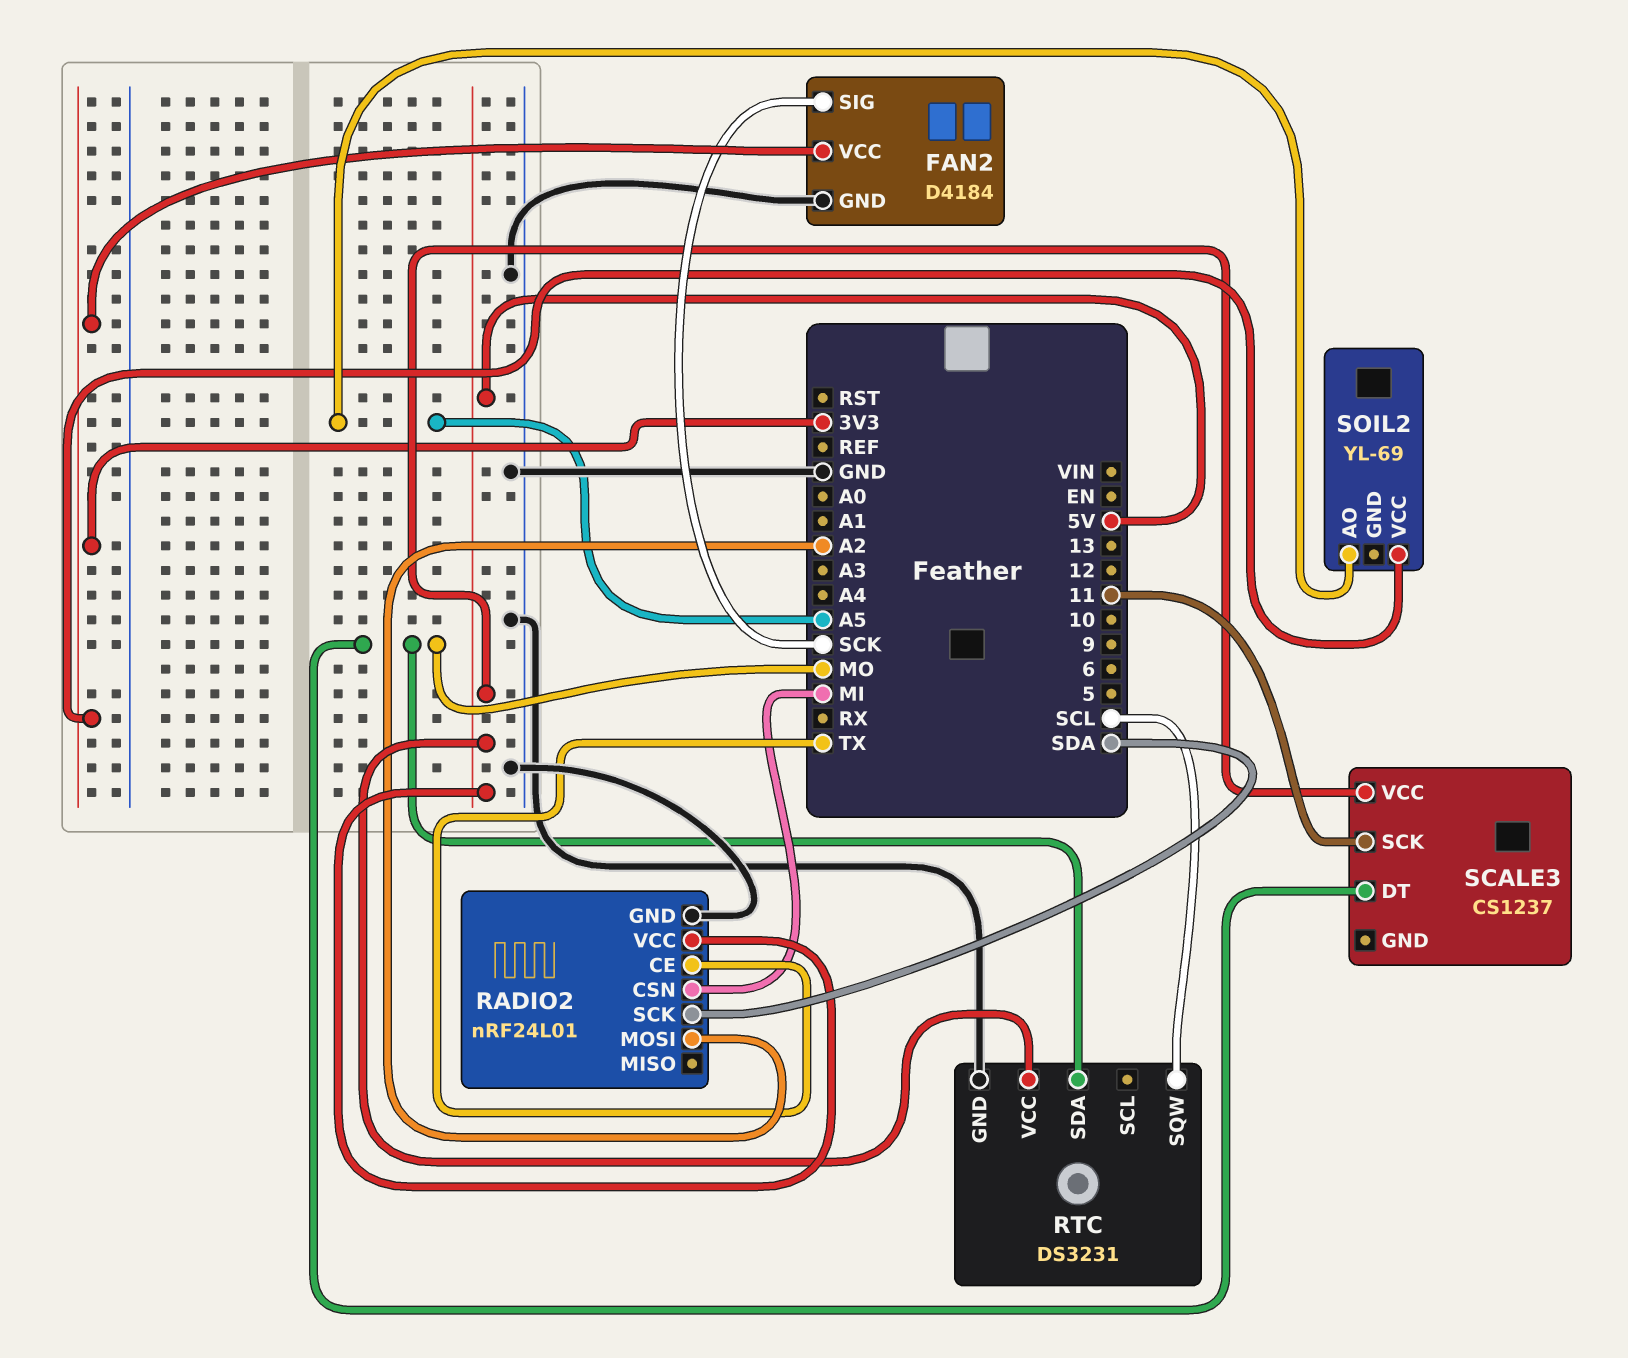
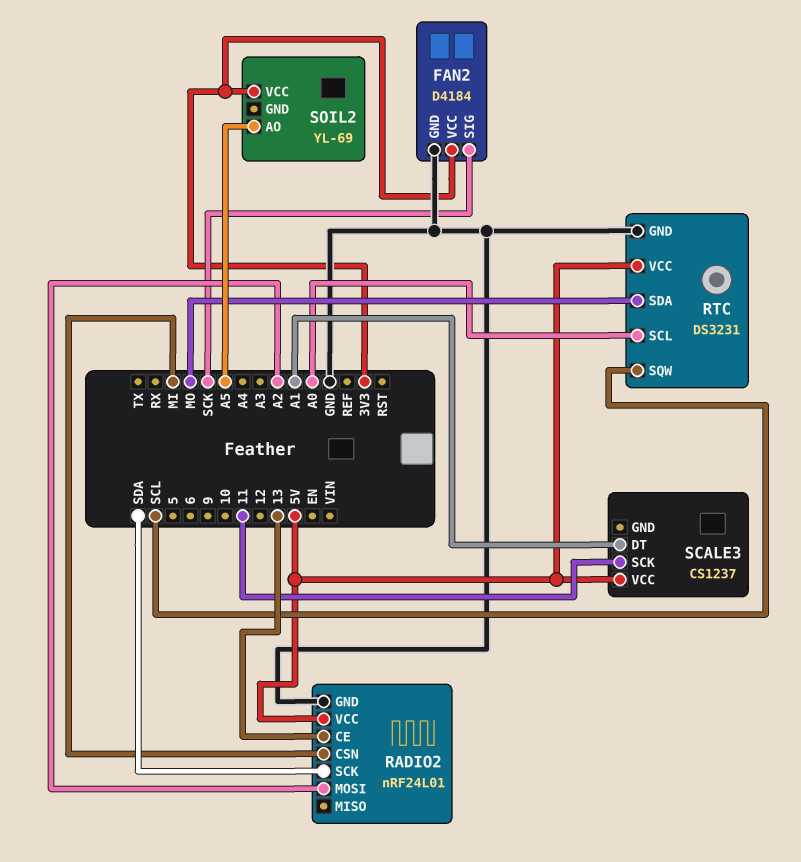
RADIO2 pin CE: TX -> 13
RTC pin SCL: none -> A0
SCALE3 pin DT: MO -> A1

